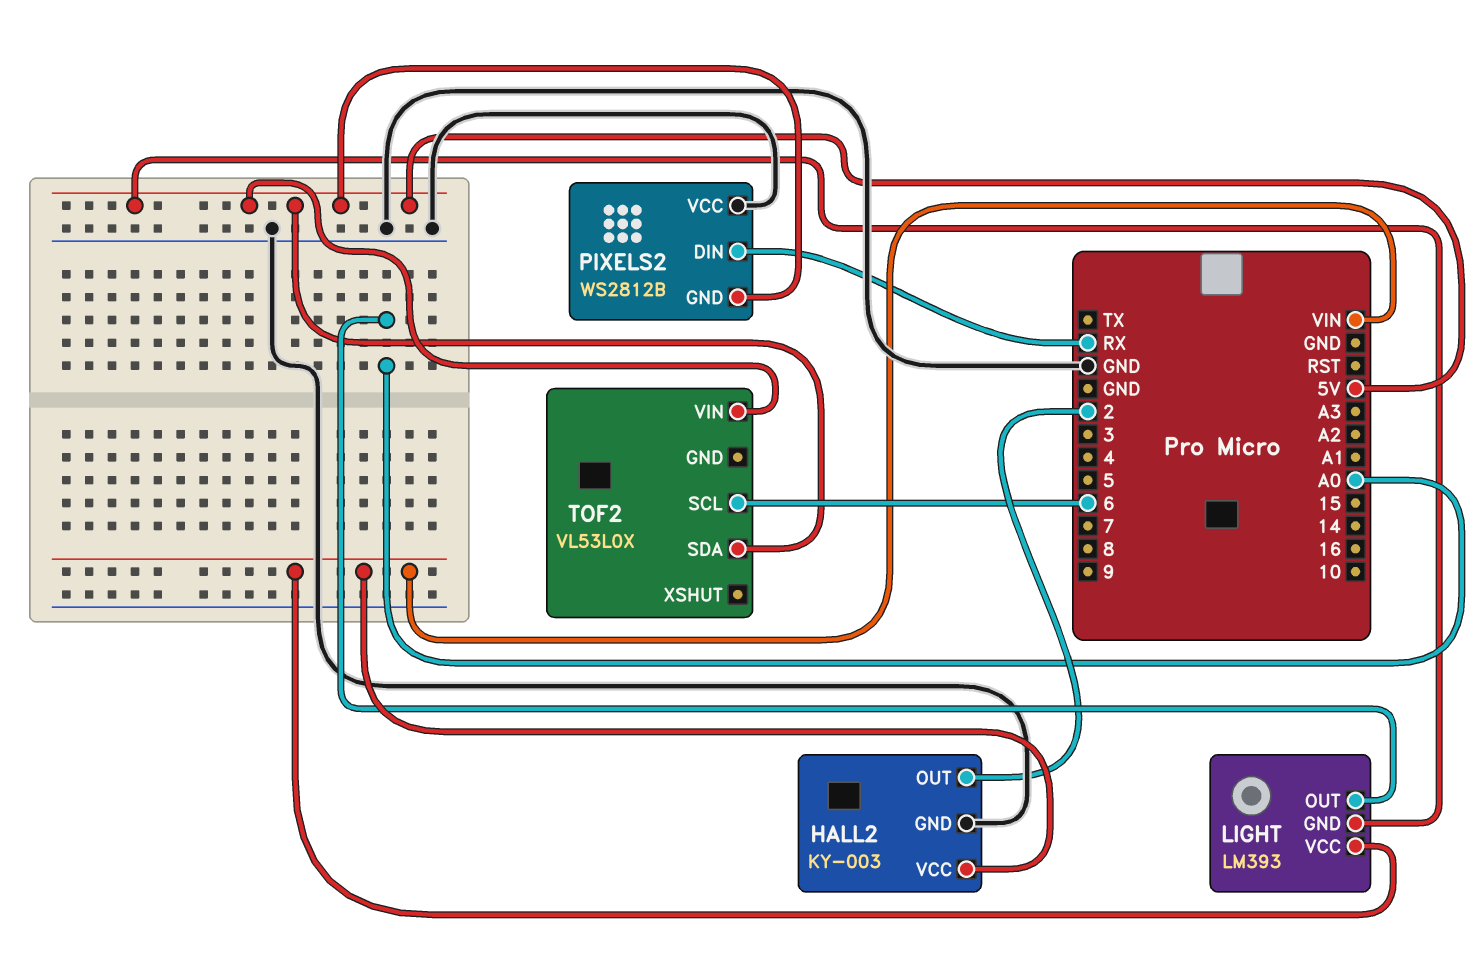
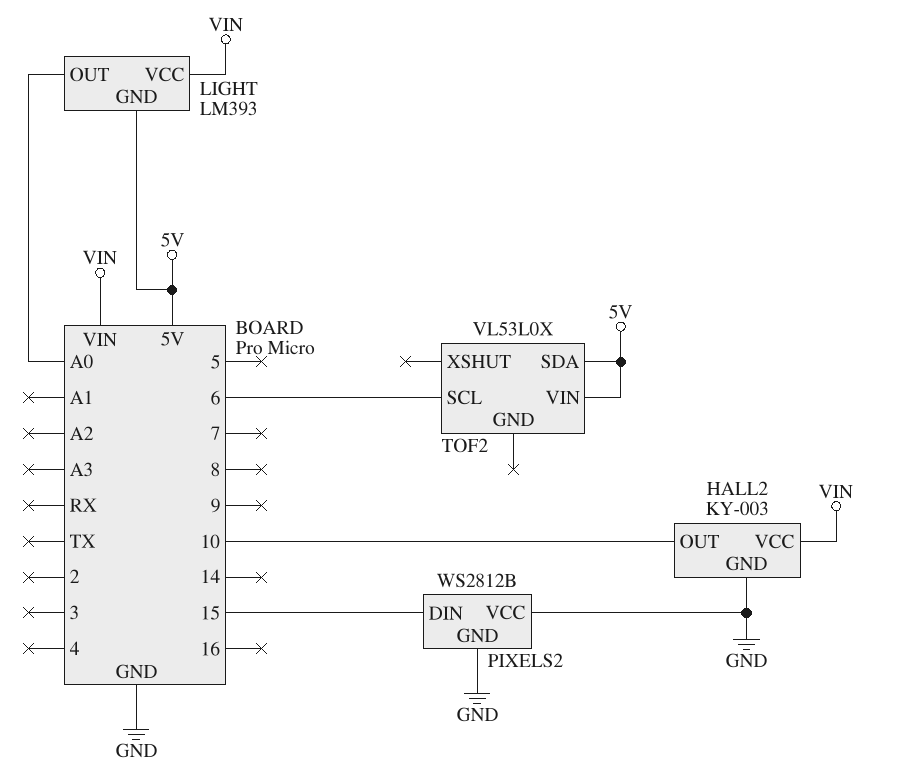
HALL2 pin OUT: 2 -> 10
PIXELS2 pin DIN: RX -> 15
PIXELS2 pin GND: 5V -> GND

